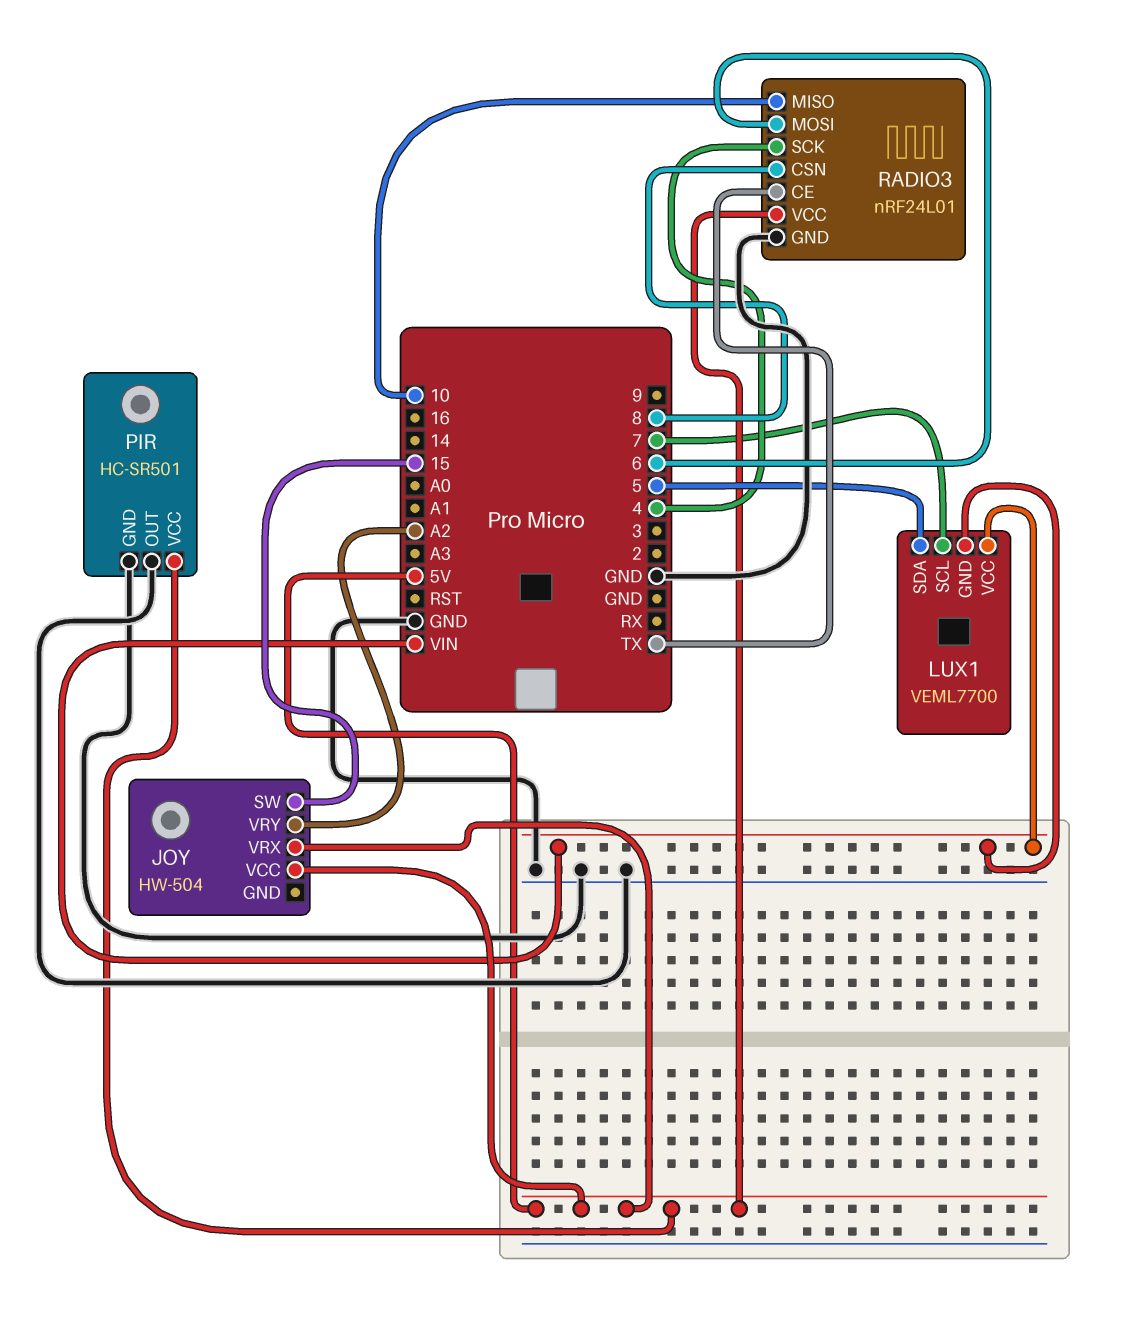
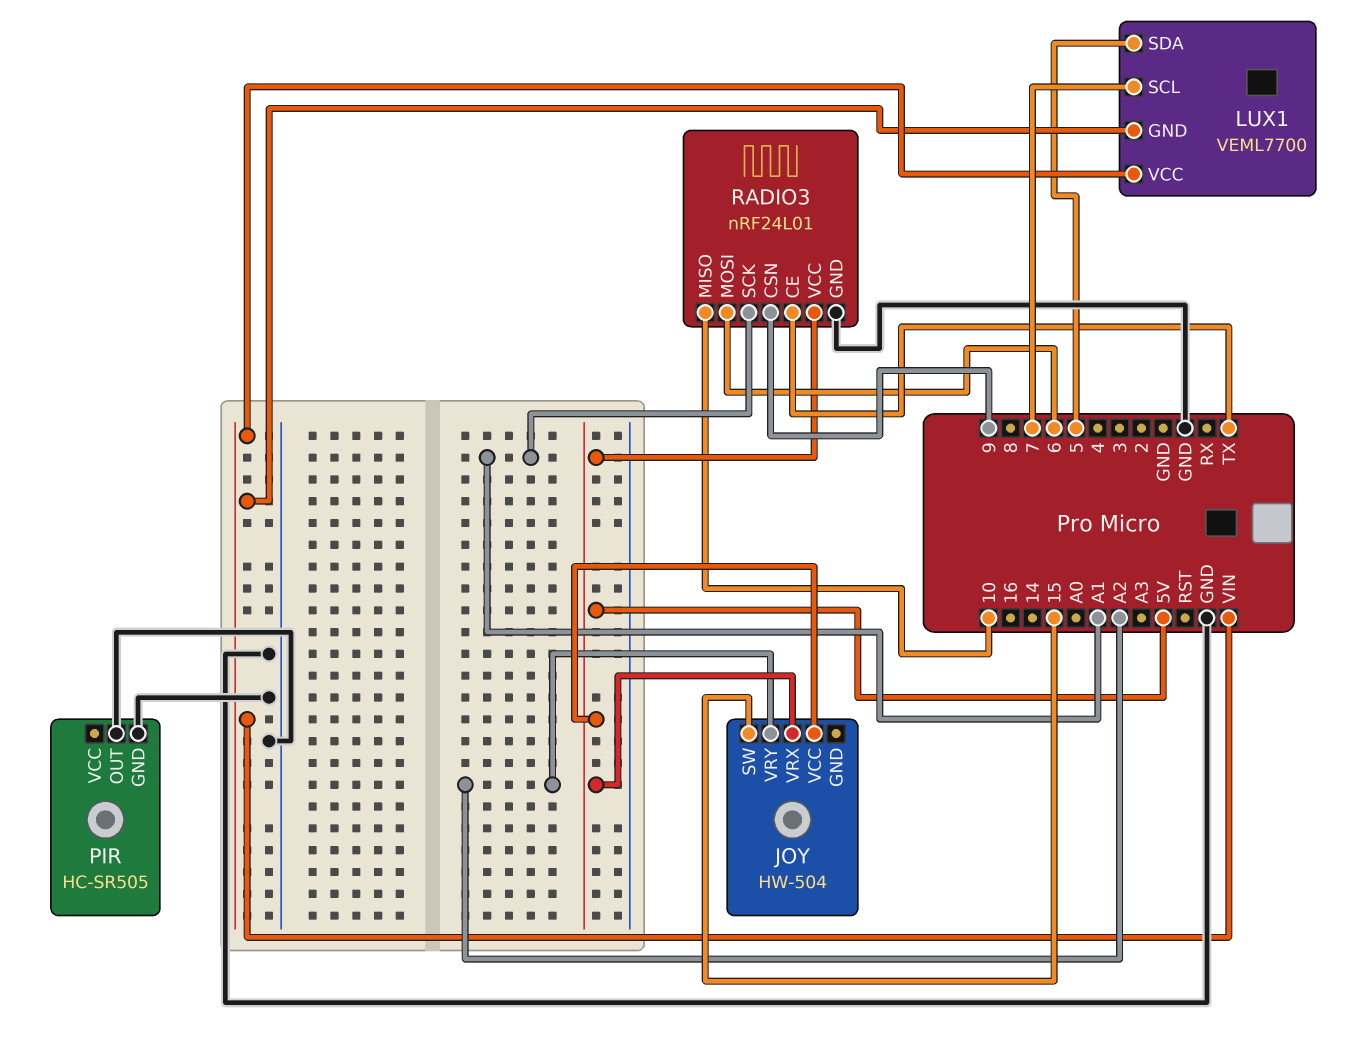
PIR: HC-SR501 -> HC-SR505
PIR pin VCC: 5V -> none
RADIO3 pin CSN: 8 -> 9
RADIO3 pin SCK: 4 -> A1

